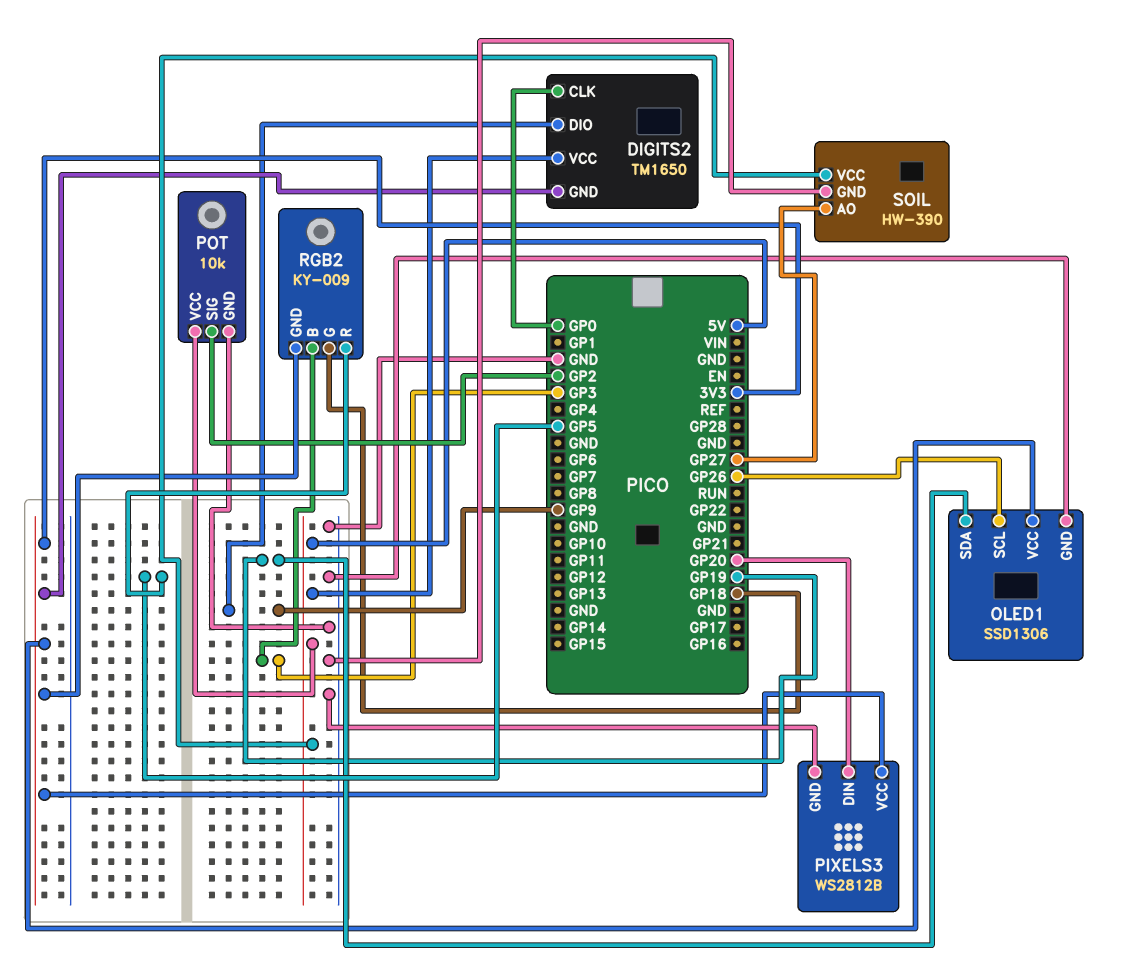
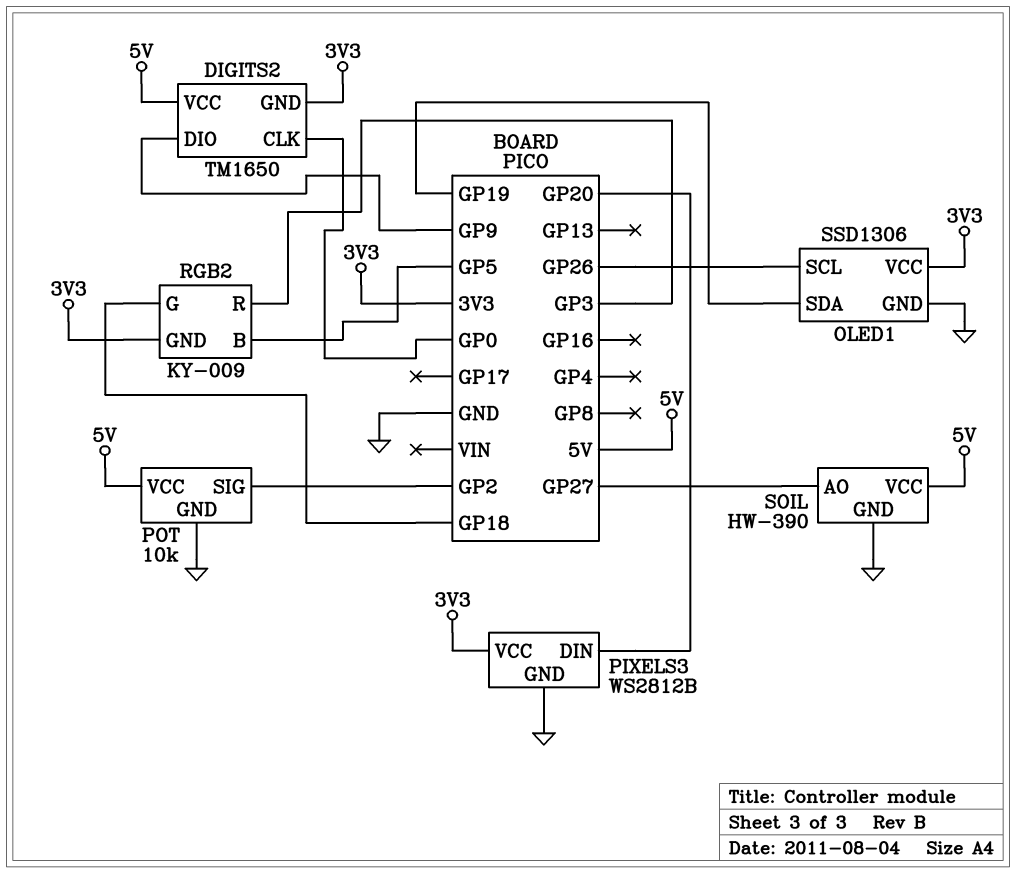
RGB2 pin B: GP3 -> GP5
RGB2 pin R: GP5 -> GP3

